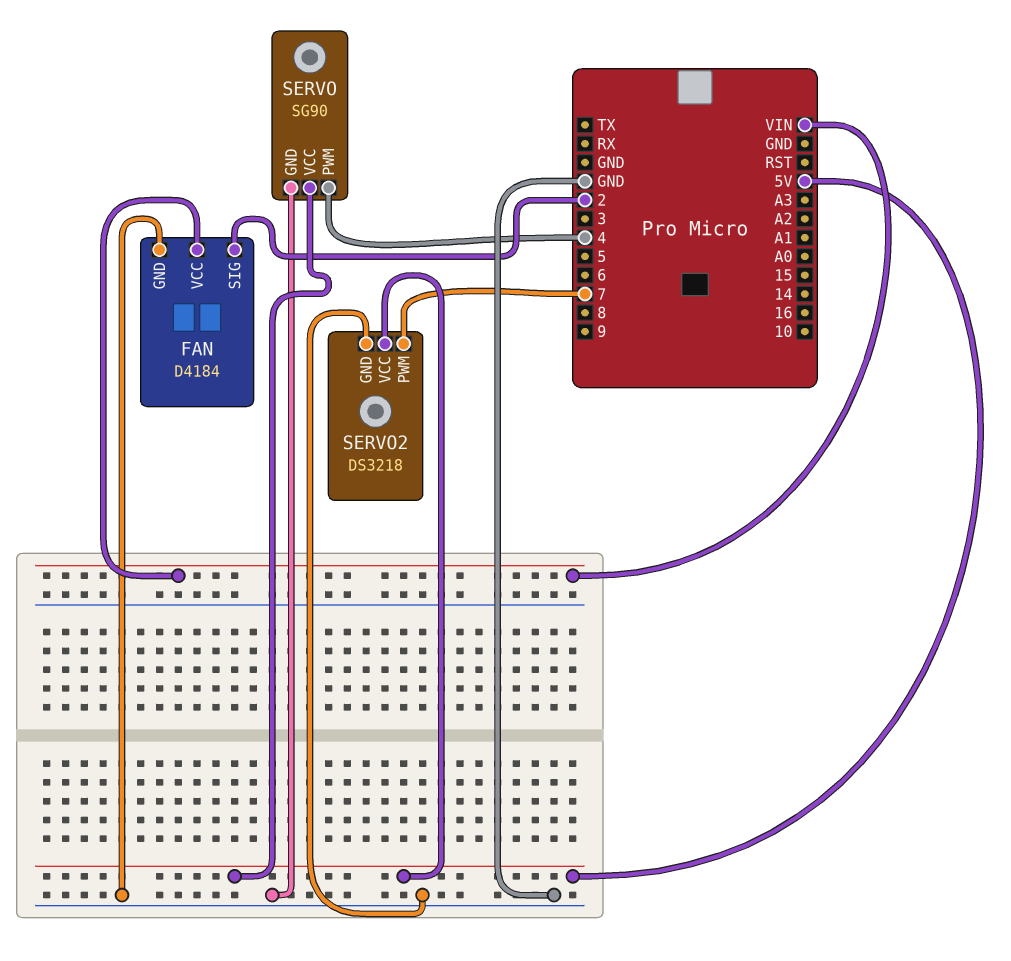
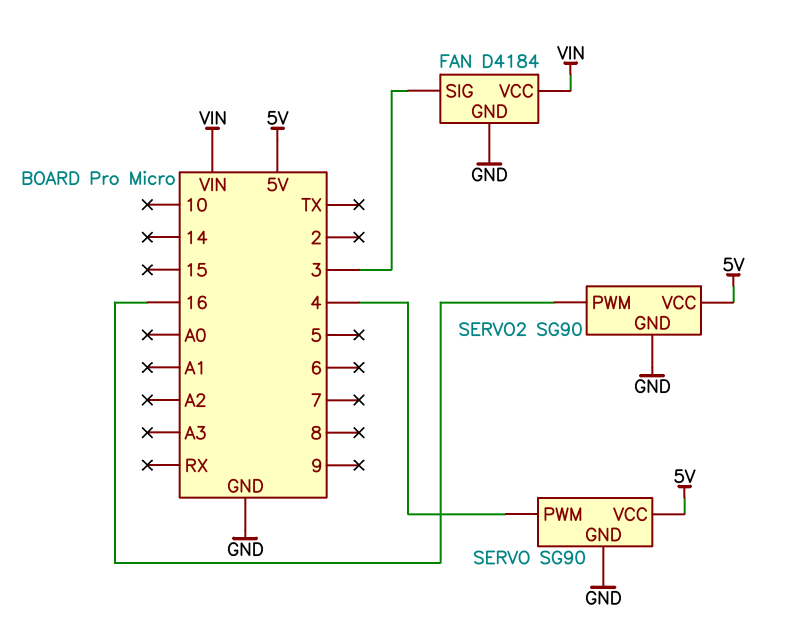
FAN pin SIG: 2 -> 3
SERVO2: DS3218 -> SG90
SERVO2 pin PWM: 7 -> 16

